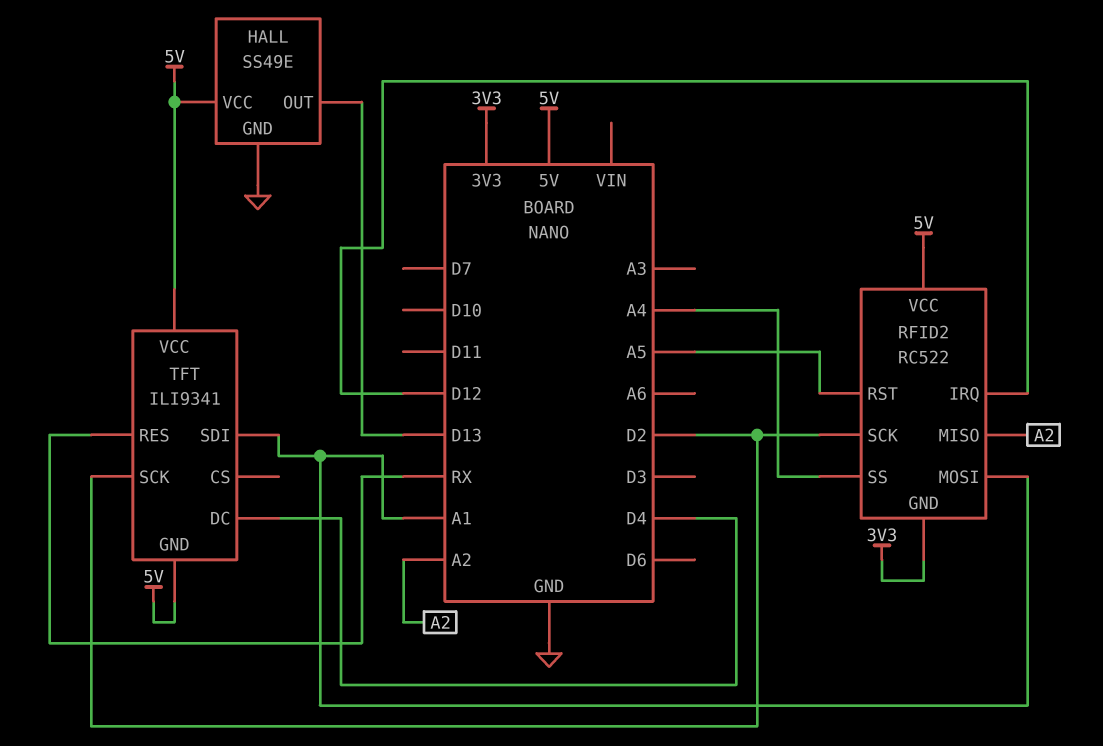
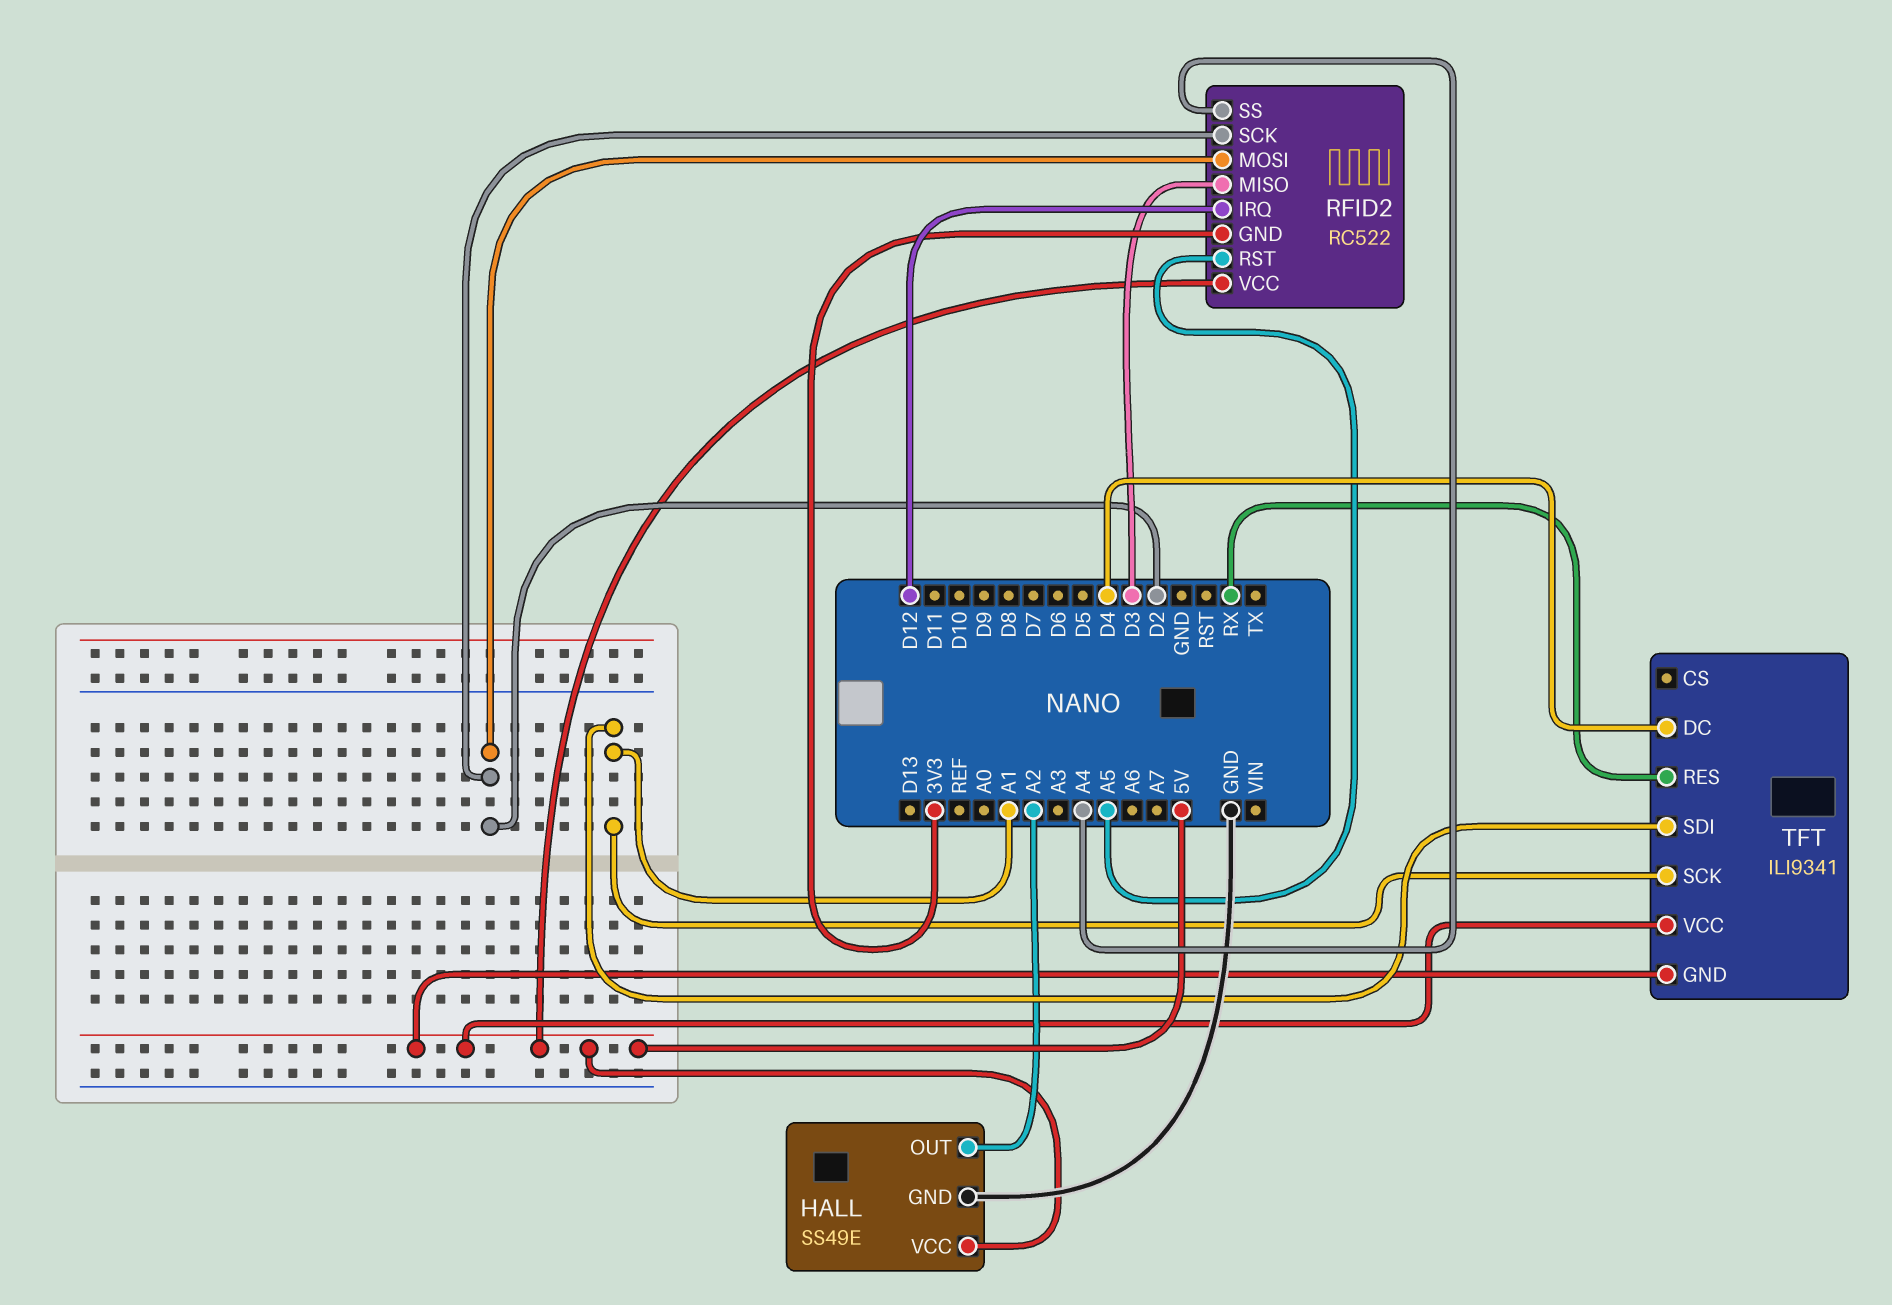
HALL pin OUT: D13 -> A2
RFID2 pin MISO: A2 -> D3
RFID2 pin MOSI: A1 -> D2
TFT pin SCK: D2 -> A1

